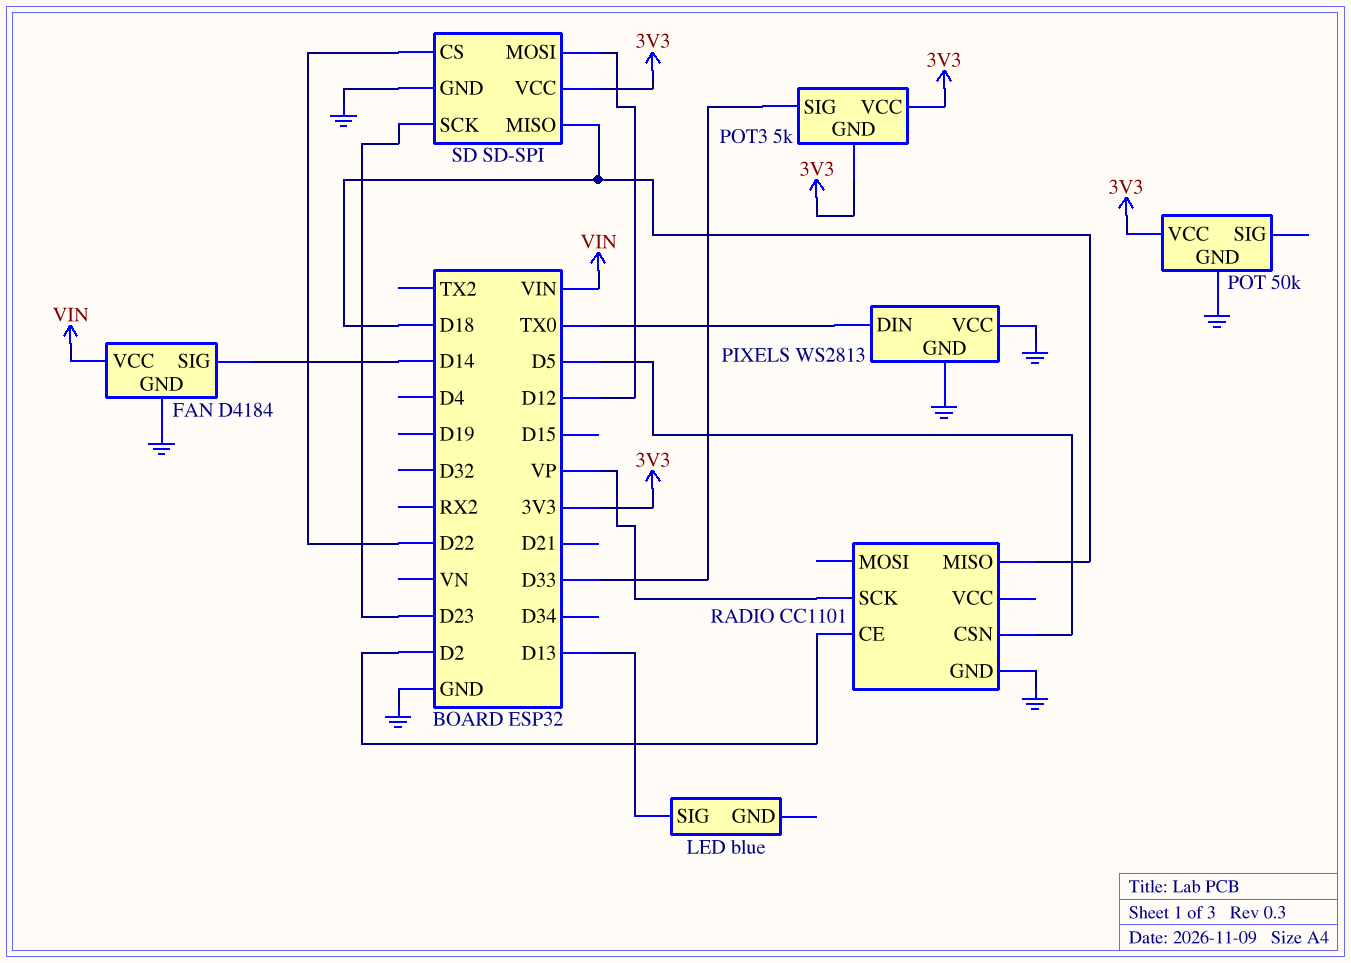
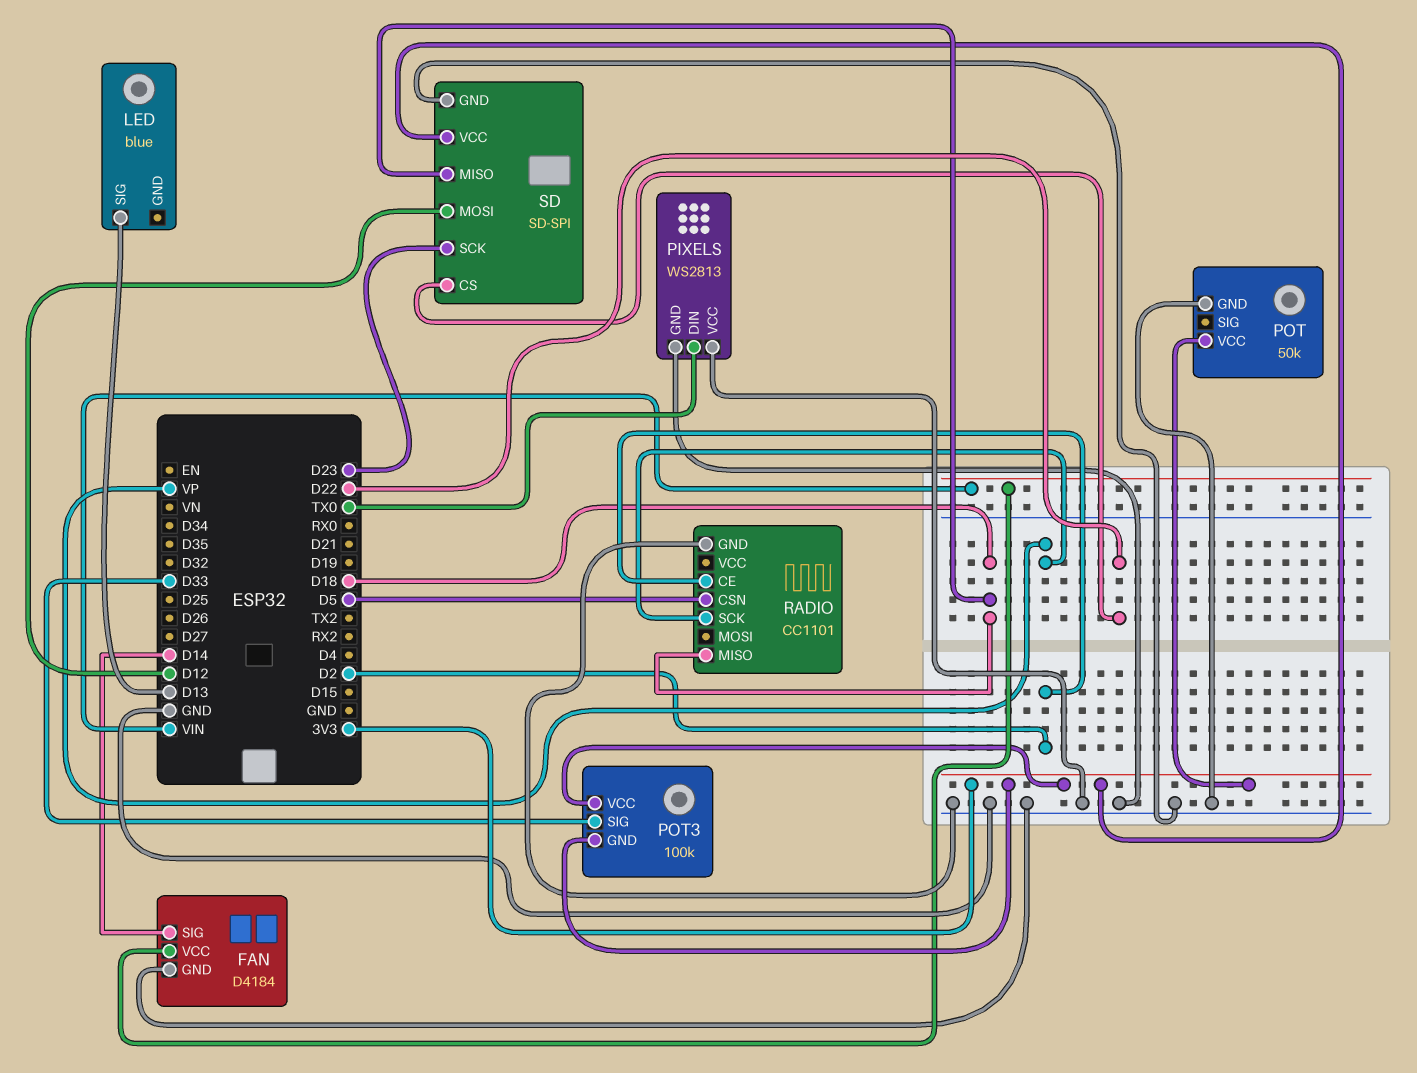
POT3: 5k -> 100k

